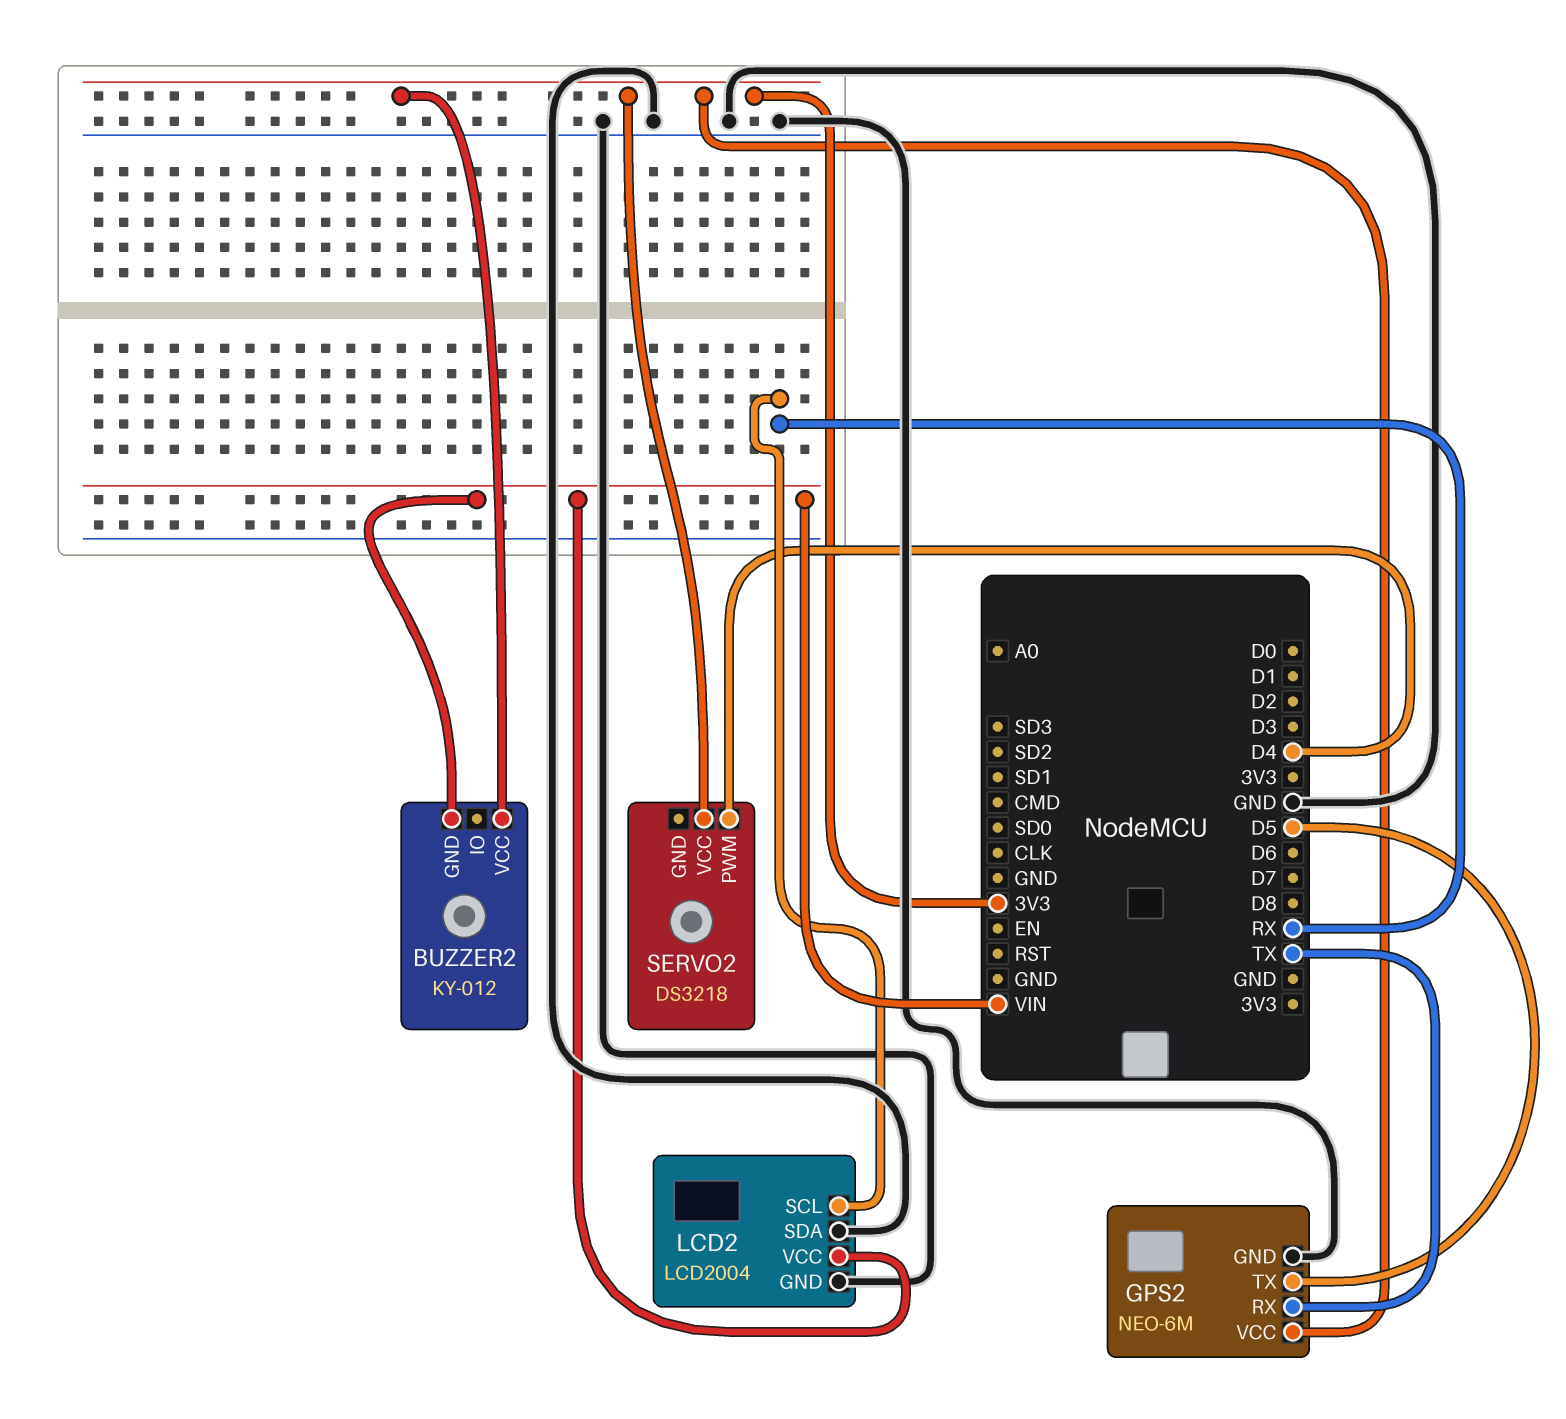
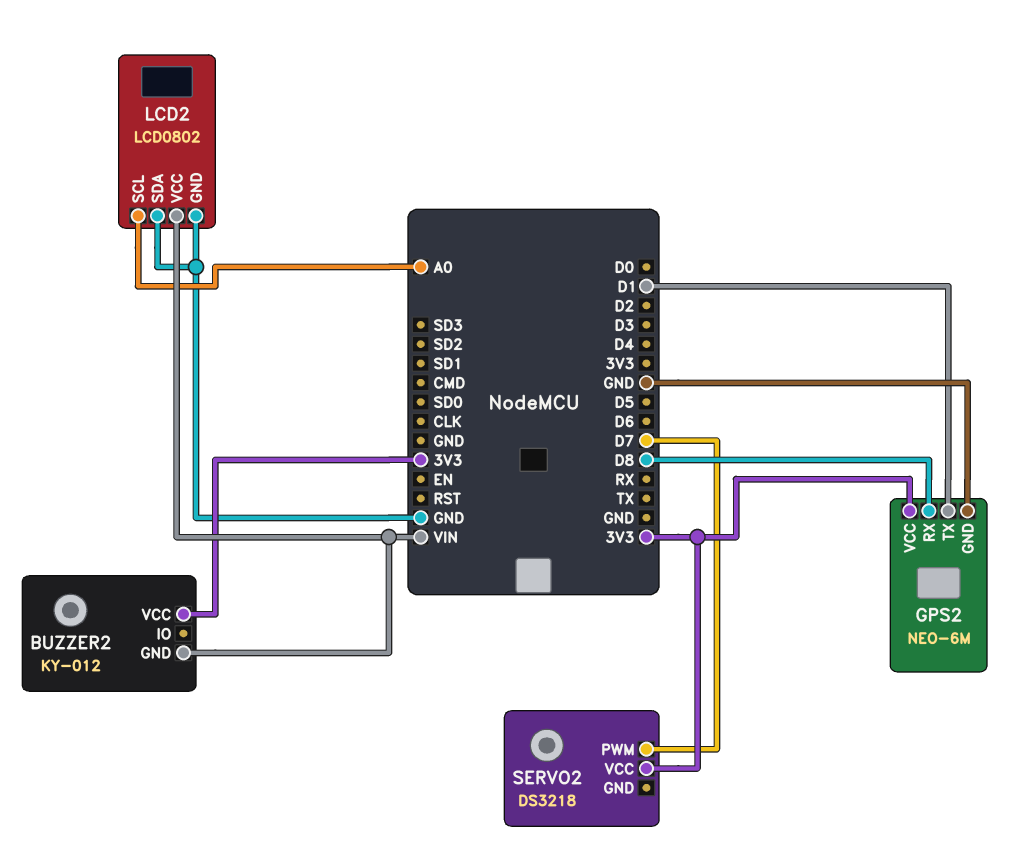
GPS2 pin RX: TX -> D8
GPS2 pin TX: D5 -> D1
LCD2: LCD2004 -> LCD0802
LCD2 pin SCL: RX -> A0
SERVO2 pin PWM: D4 -> D7

